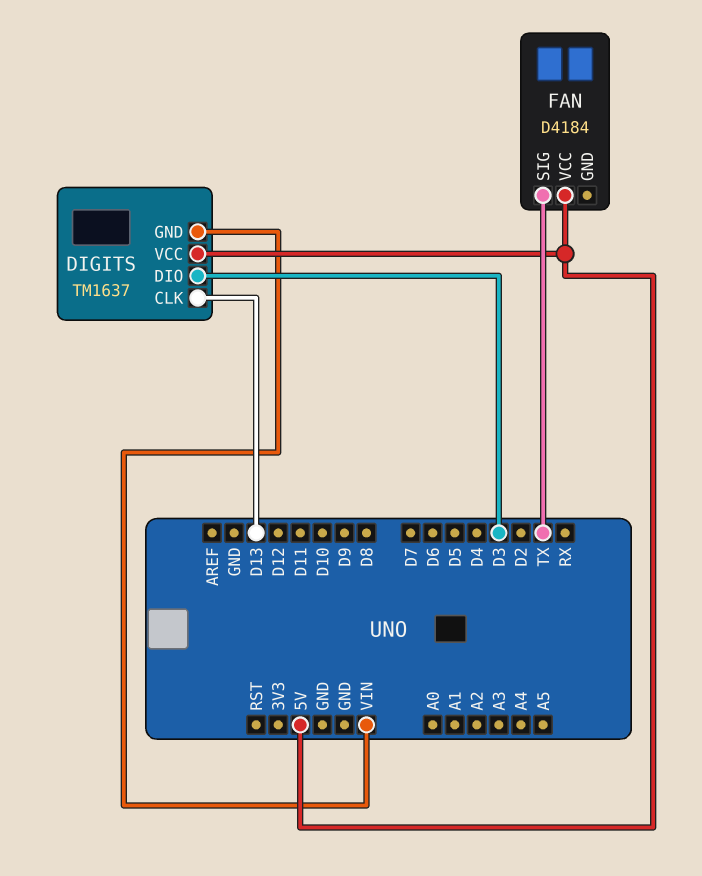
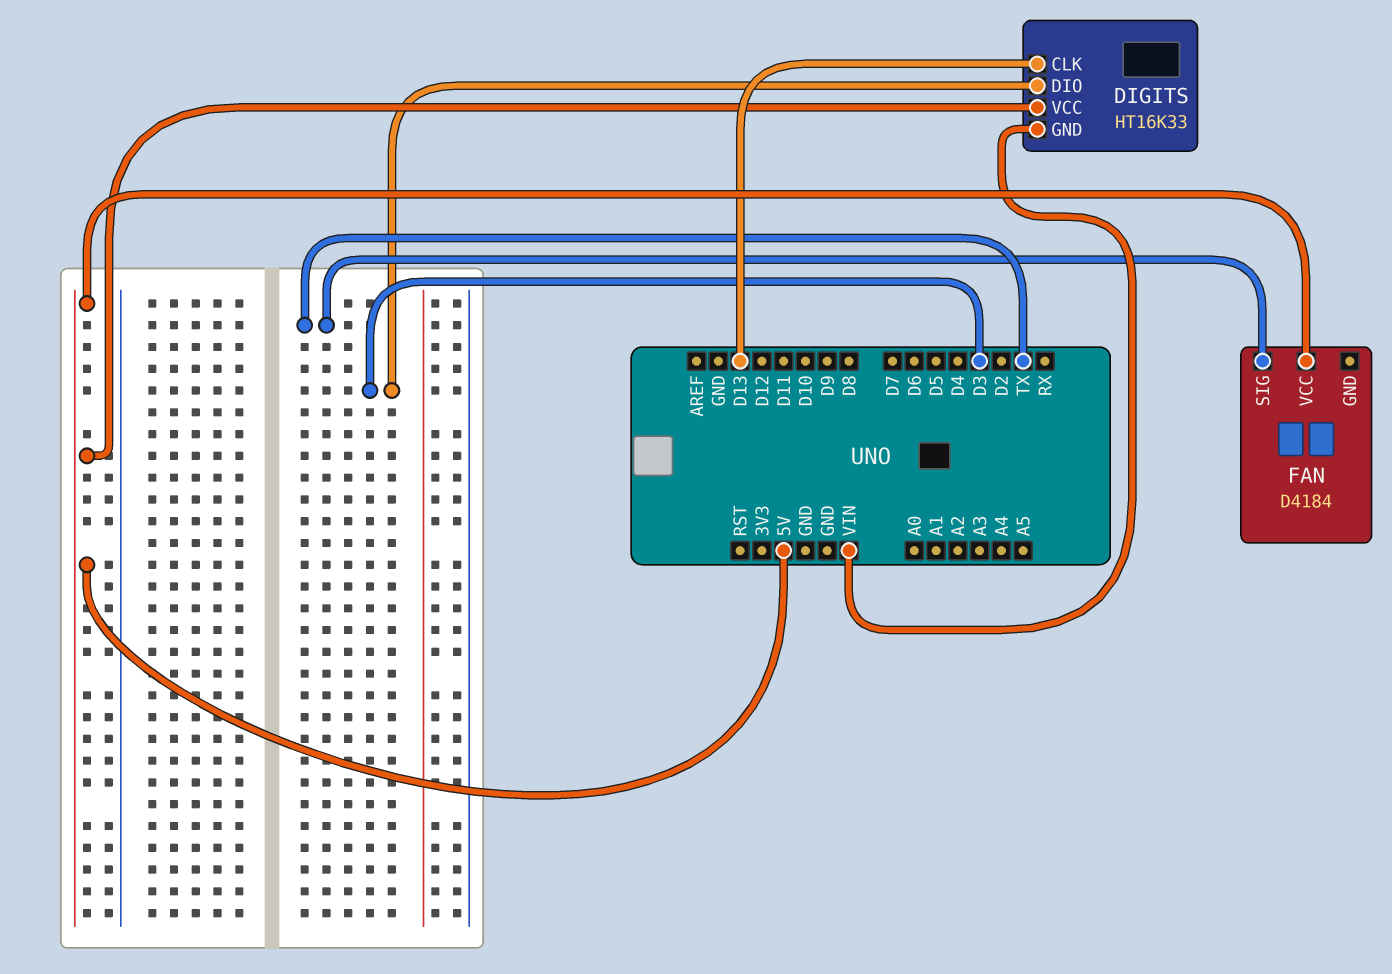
DIGITS: TM1637 -> HT16K33

